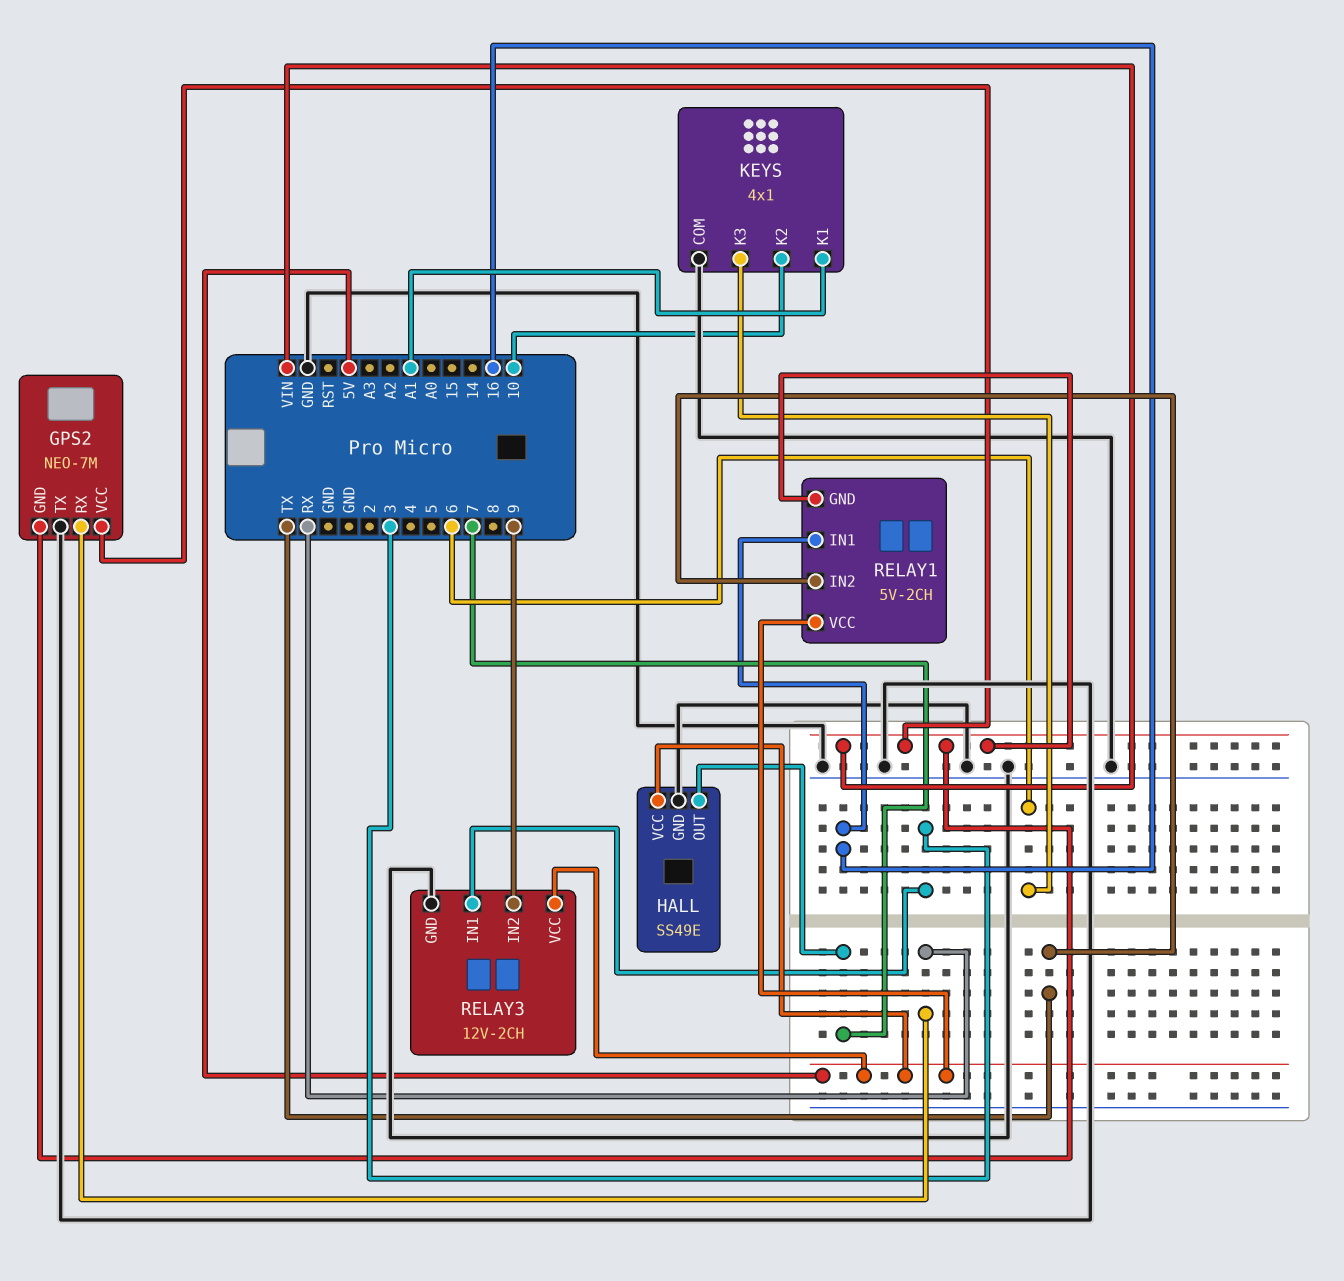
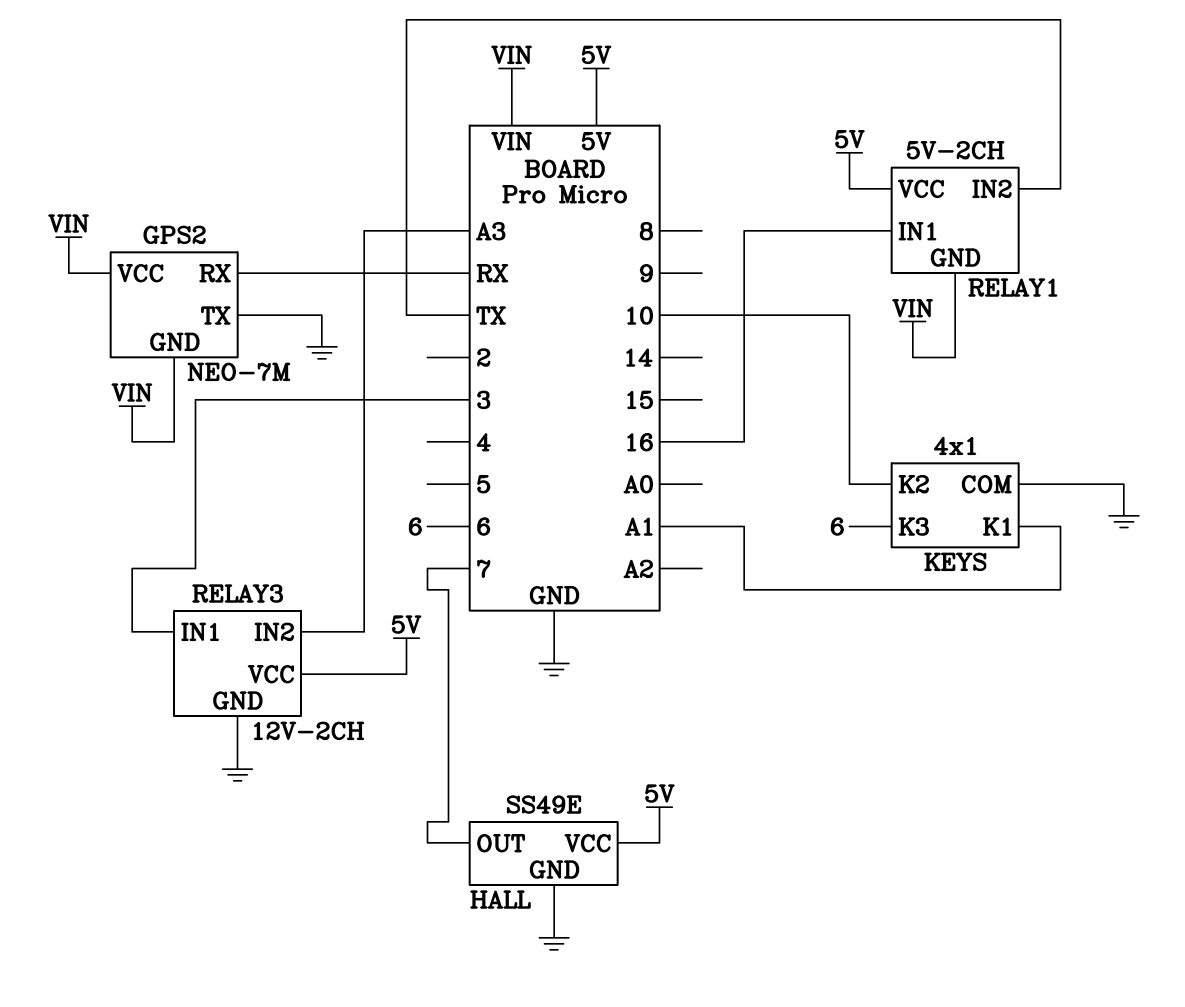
RELAY3 pin IN2: 9 -> A3

